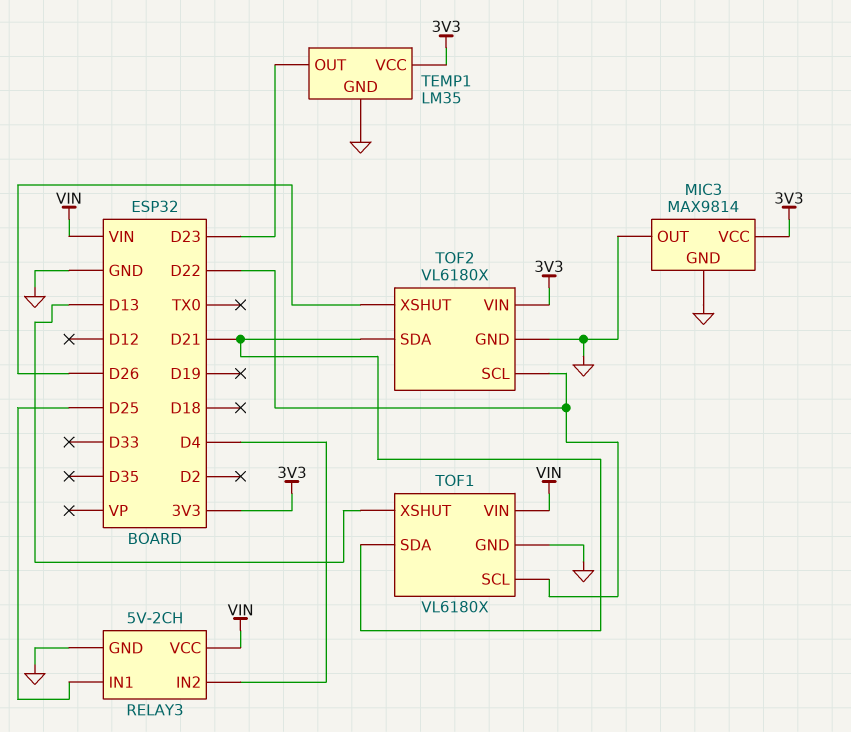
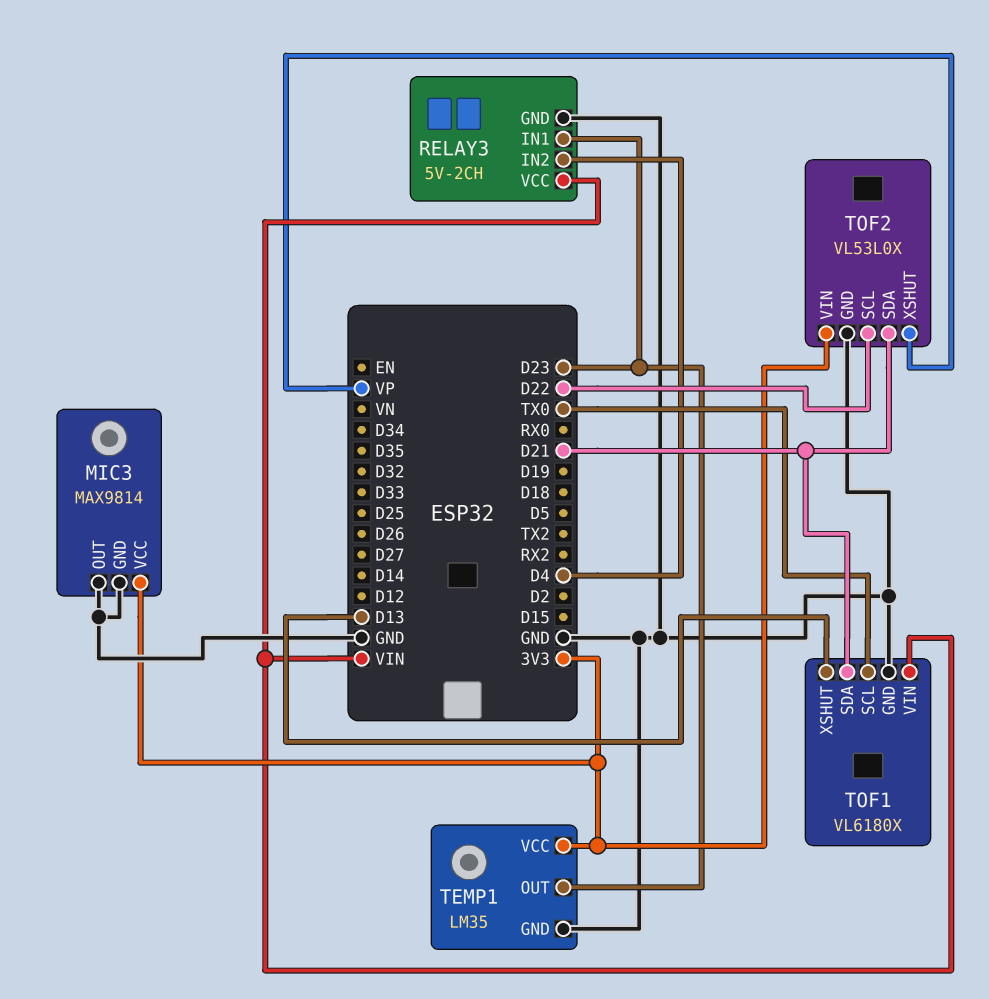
RELAY3 pin IN1: D25 -> D23
TOF1 pin SCL: D22 -> TX0
TOF2: VL6180X -> VL53L0X
TOF2 pin XSHUT: D26 -> VP

